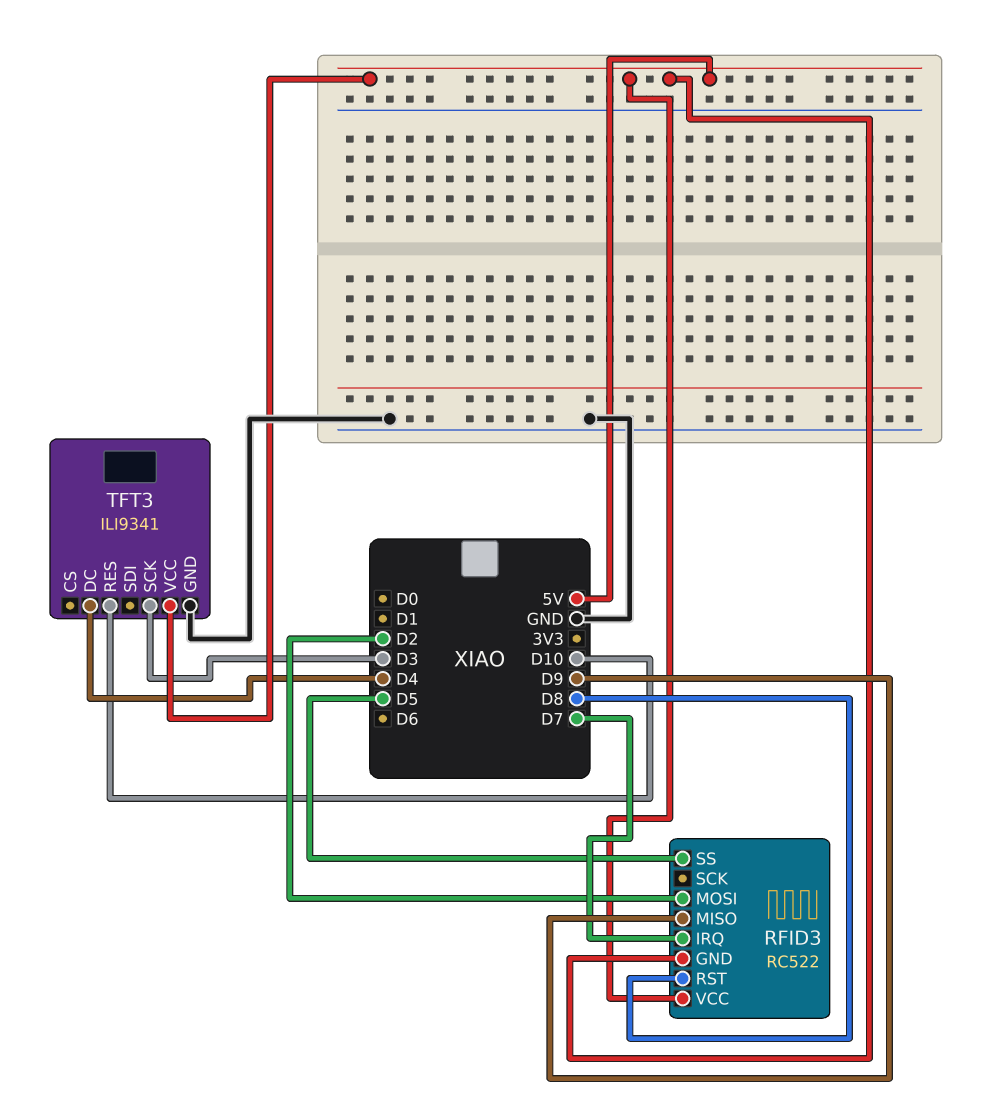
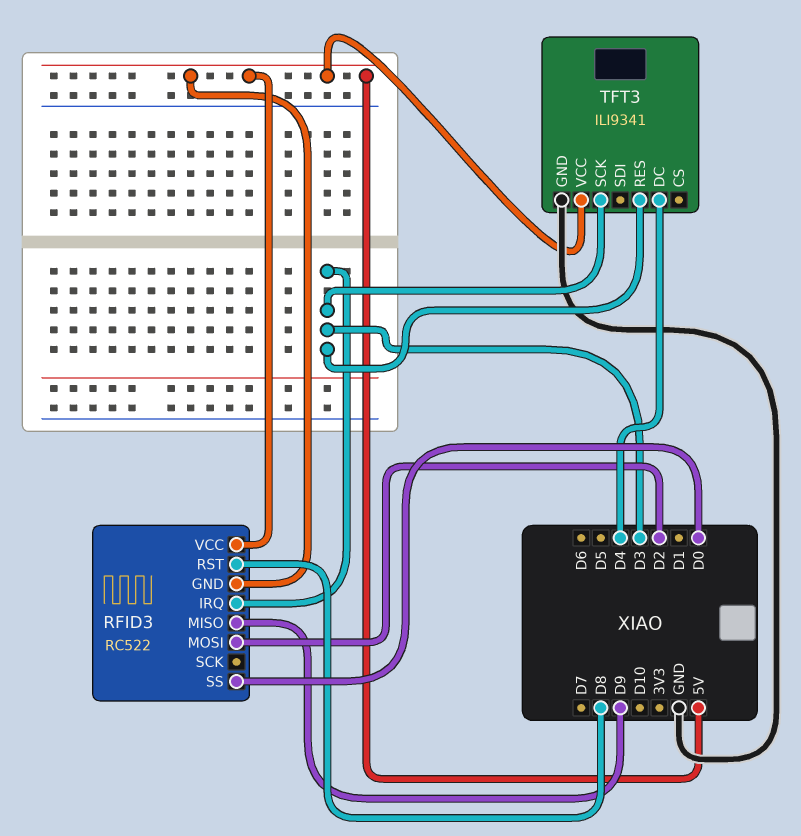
RFID3 pin IRQ: D7 -> D3
RFID3 pin SS: D5 -> D0
TFT3 pin RES: D10 -> D3

